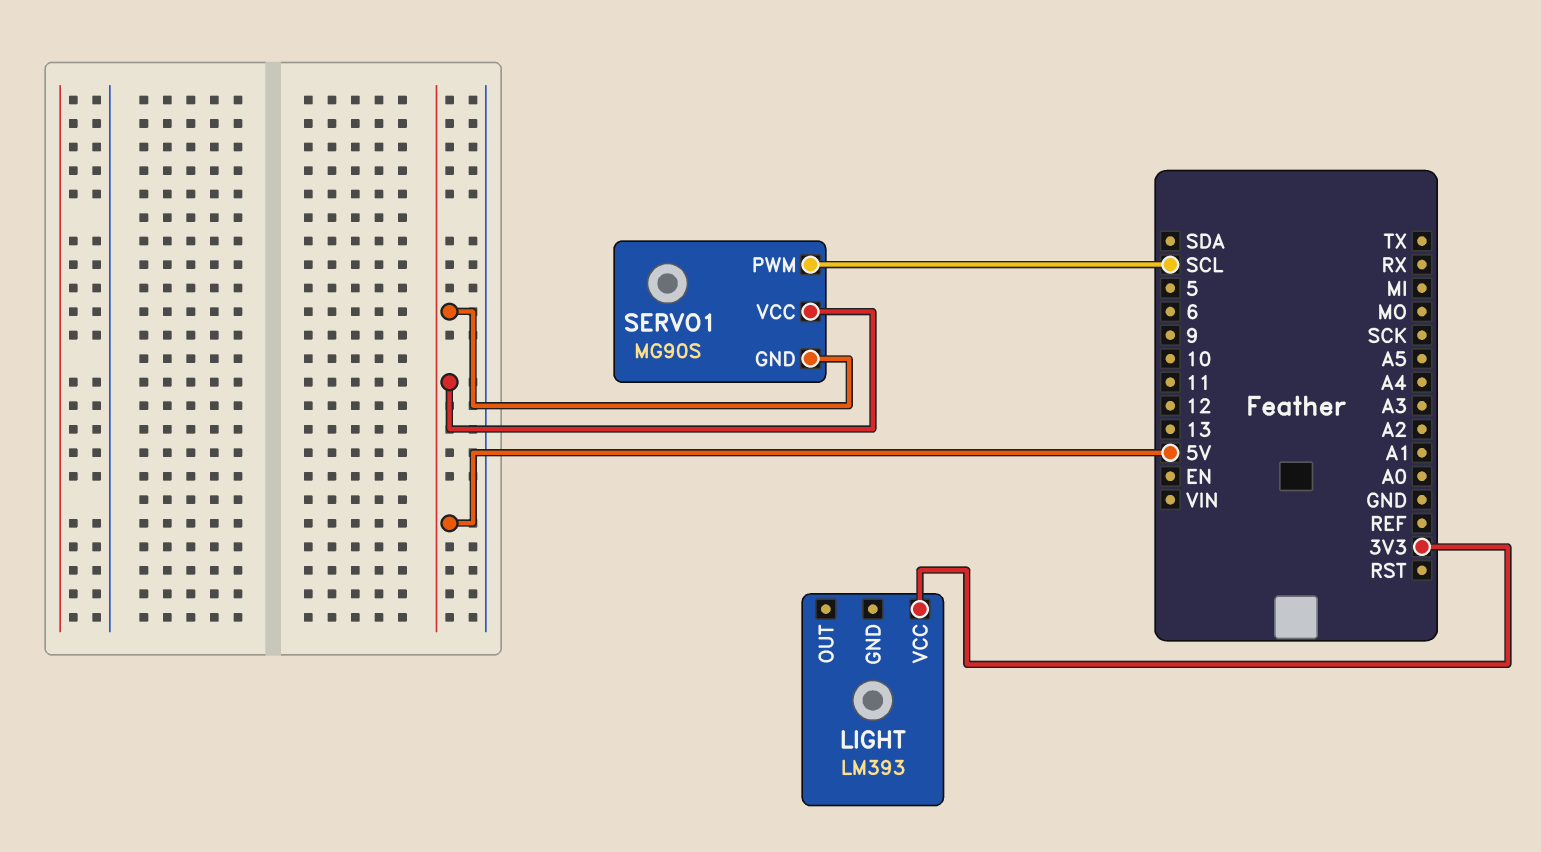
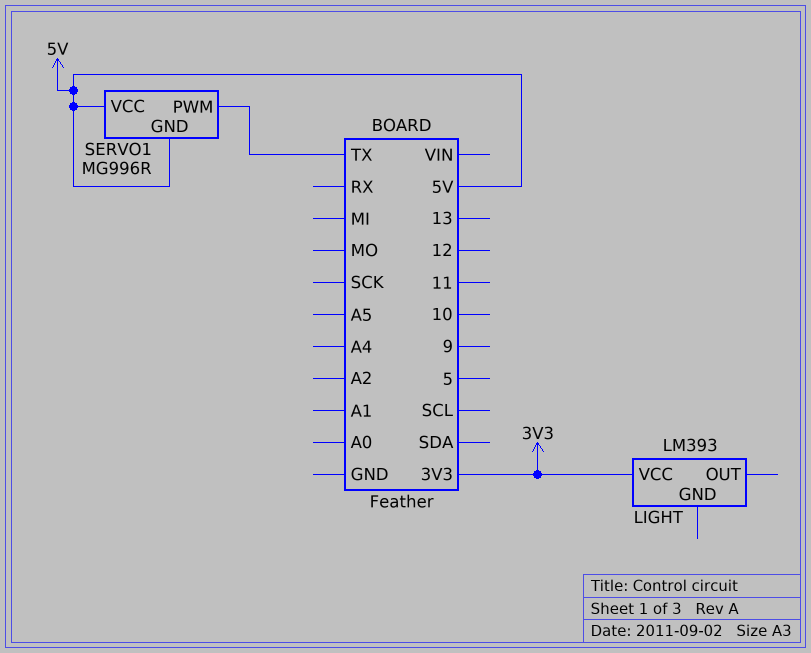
SERVO1: MG90S -> MG996R
SERVO1 pin PWM: SCL -> TX

